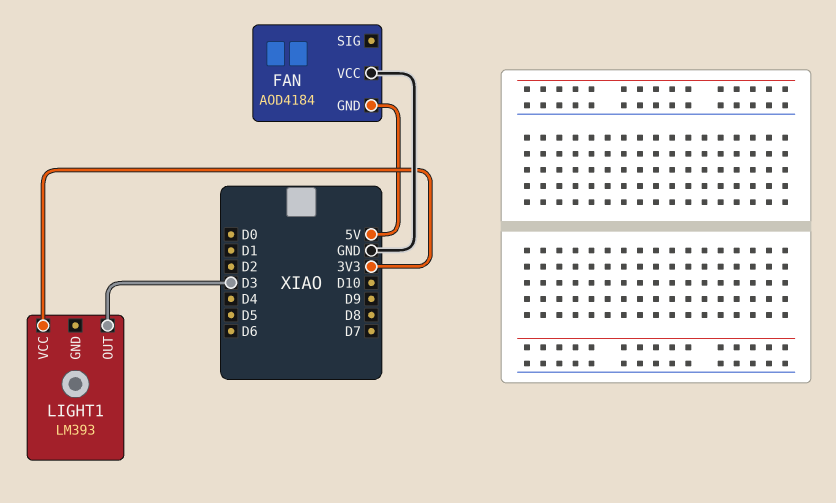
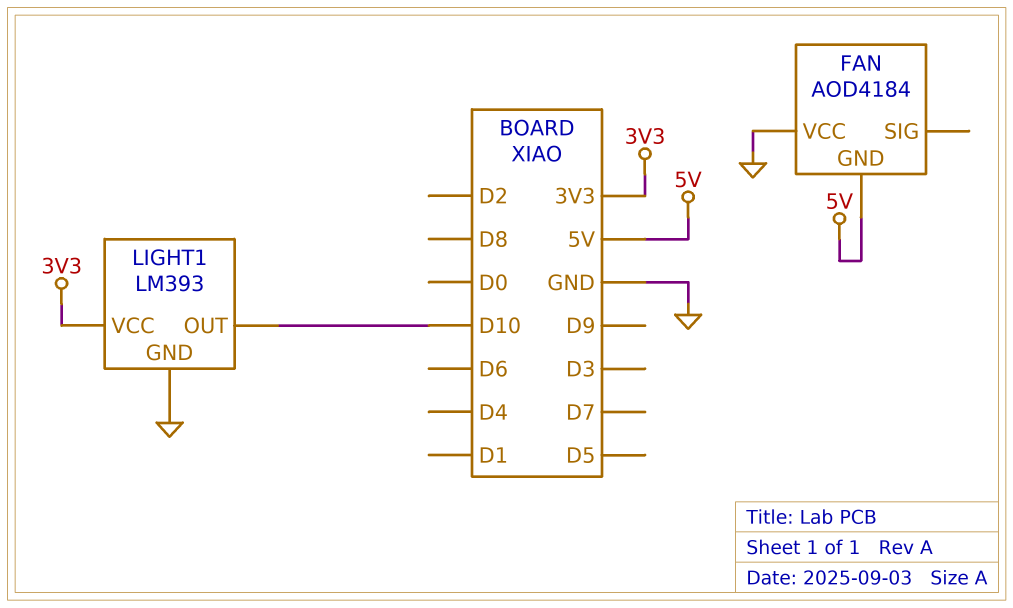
LIGHT1 pin GND: none -> GND
LIGHT1 pin OUT: D3 -> D10

